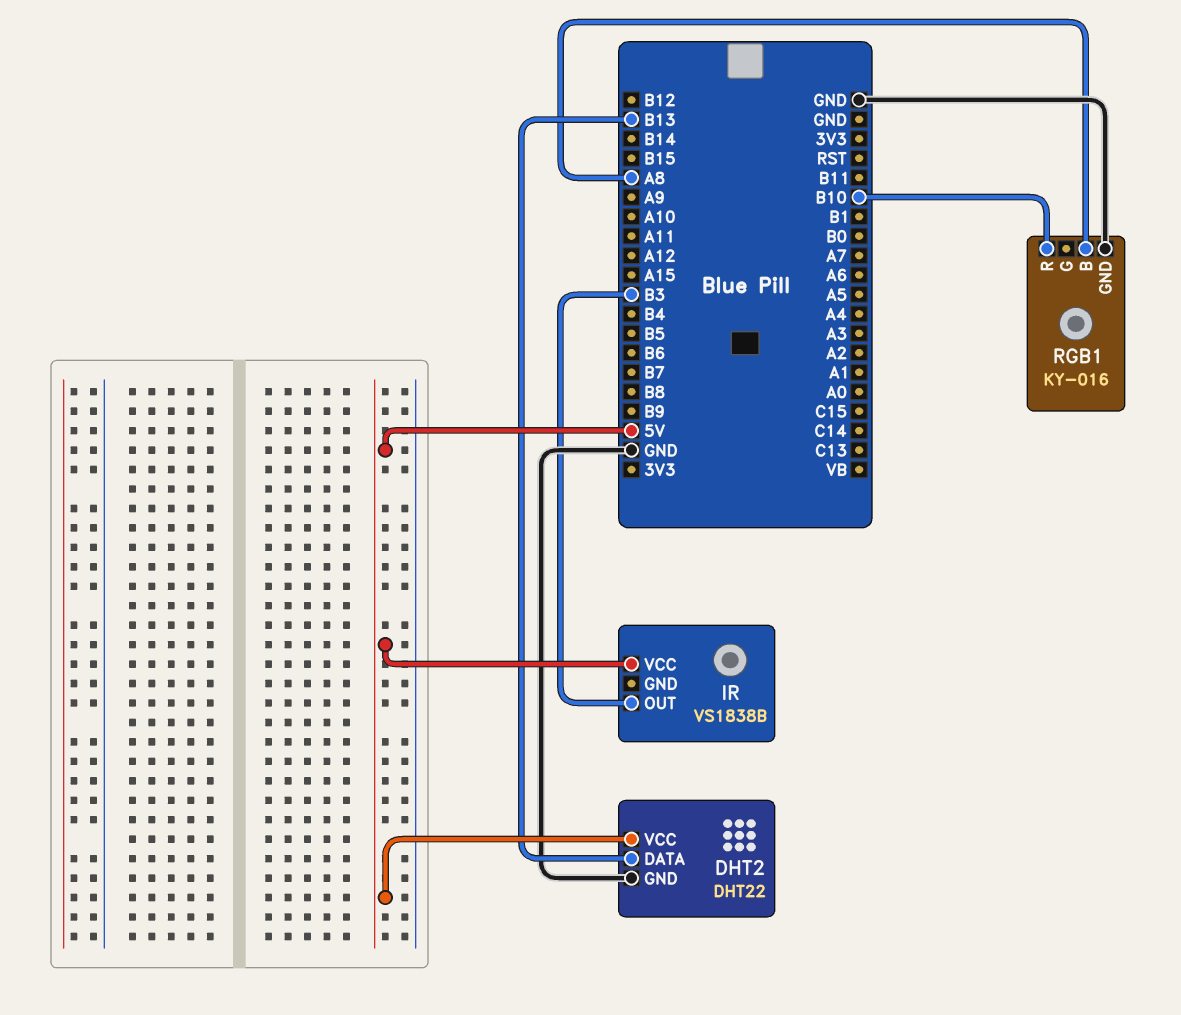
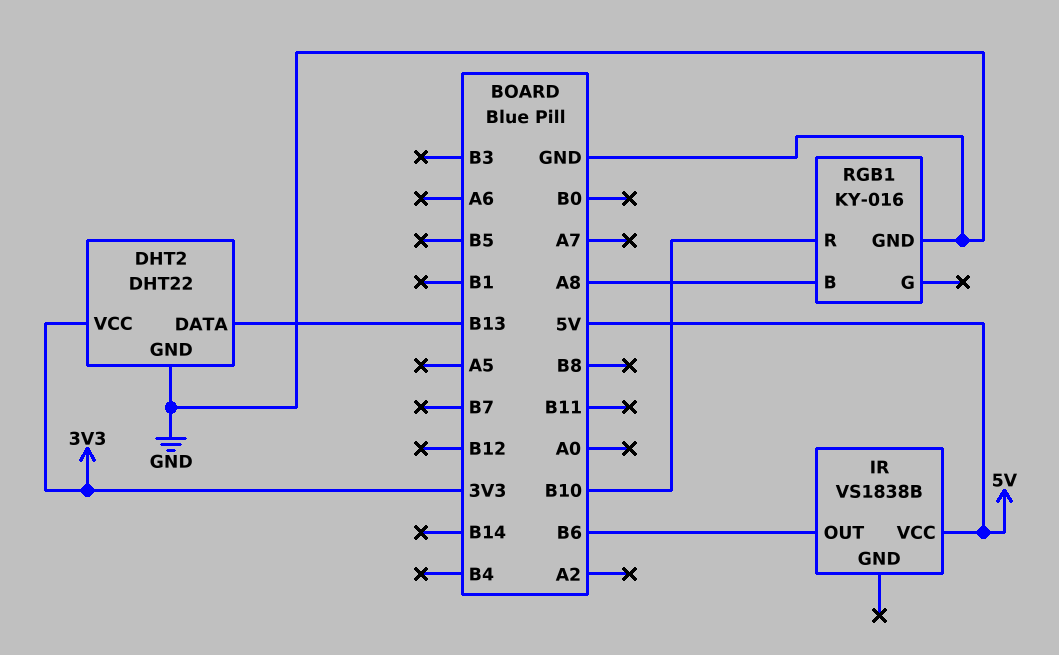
DHT2 pin VCC: 5V -> 3V3
IR pin OUT: B3 -> B6

